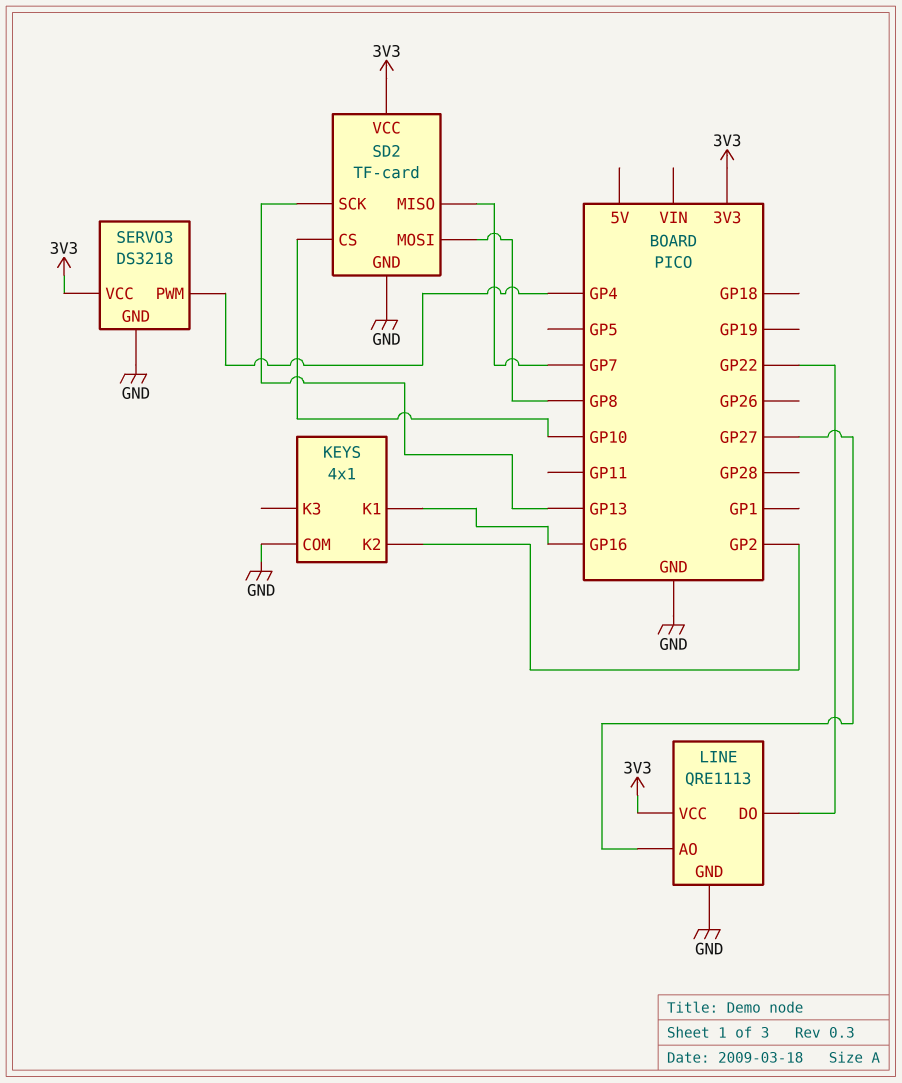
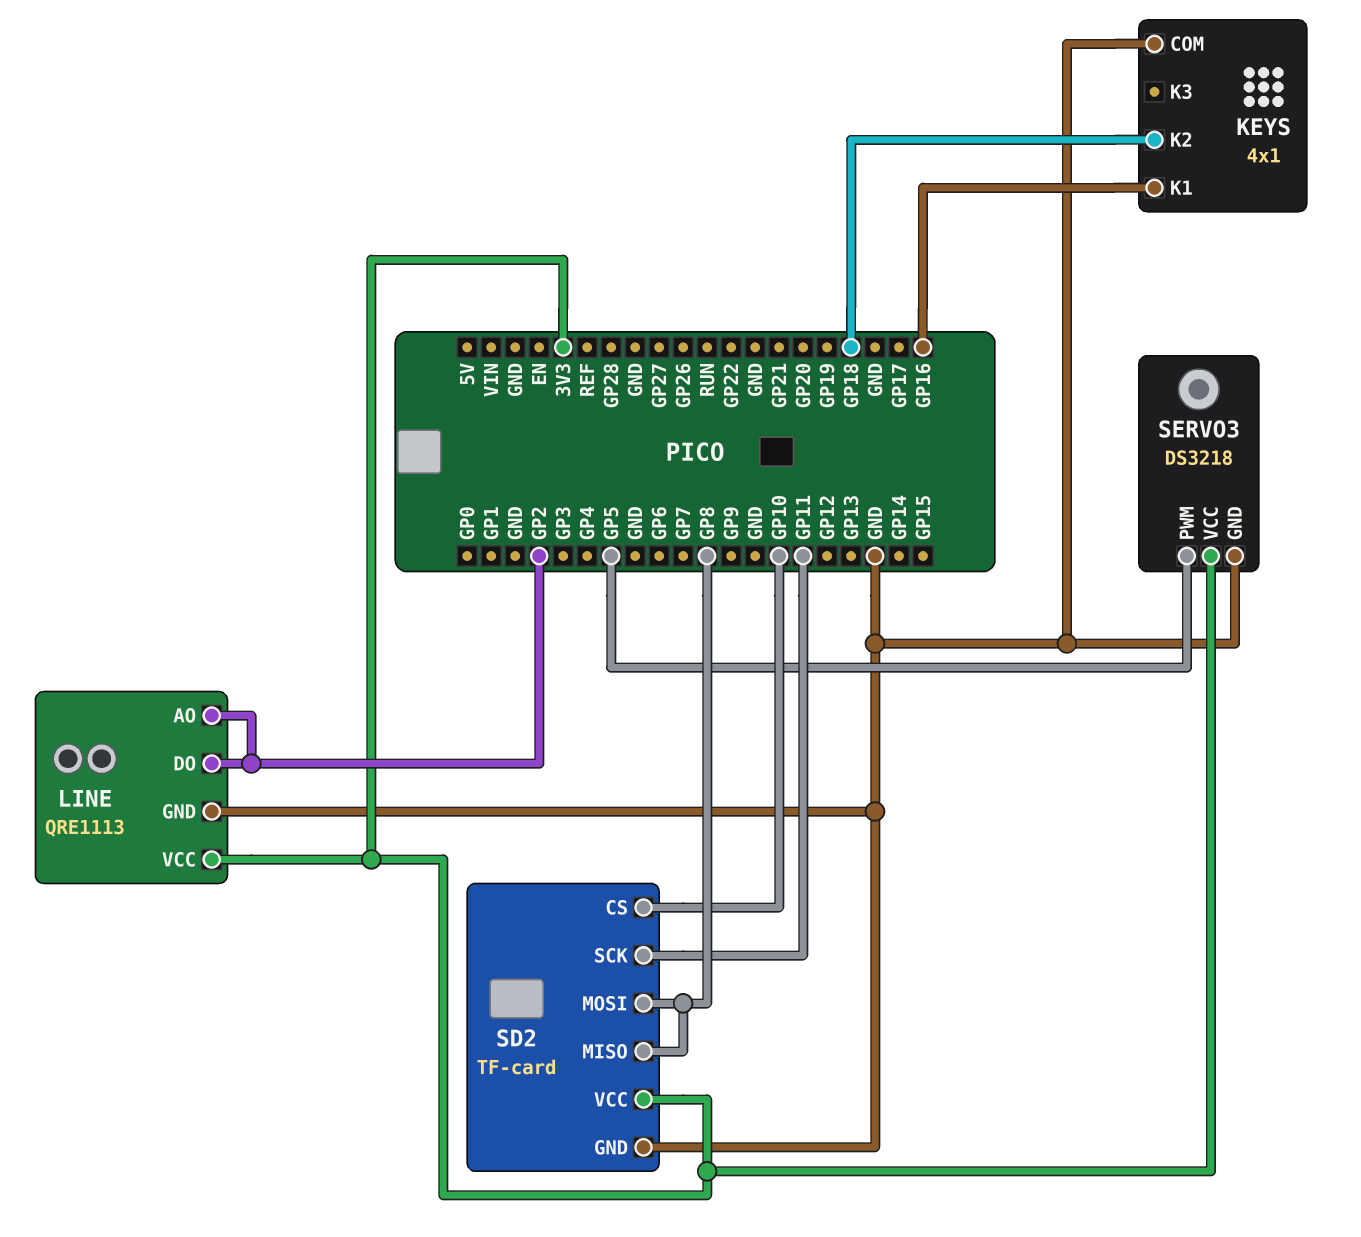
KEYS pin K2: GP2 -> GP18
LINE pin AO: GP27 -> GP2
LINE pin DO: GP22 -> GP2
SD2 pin MISO: GP7 -> GP8
SD2 pin SCK: GP13 -> GP11
SERVO3 pin PWM: GP4 -> GP5

